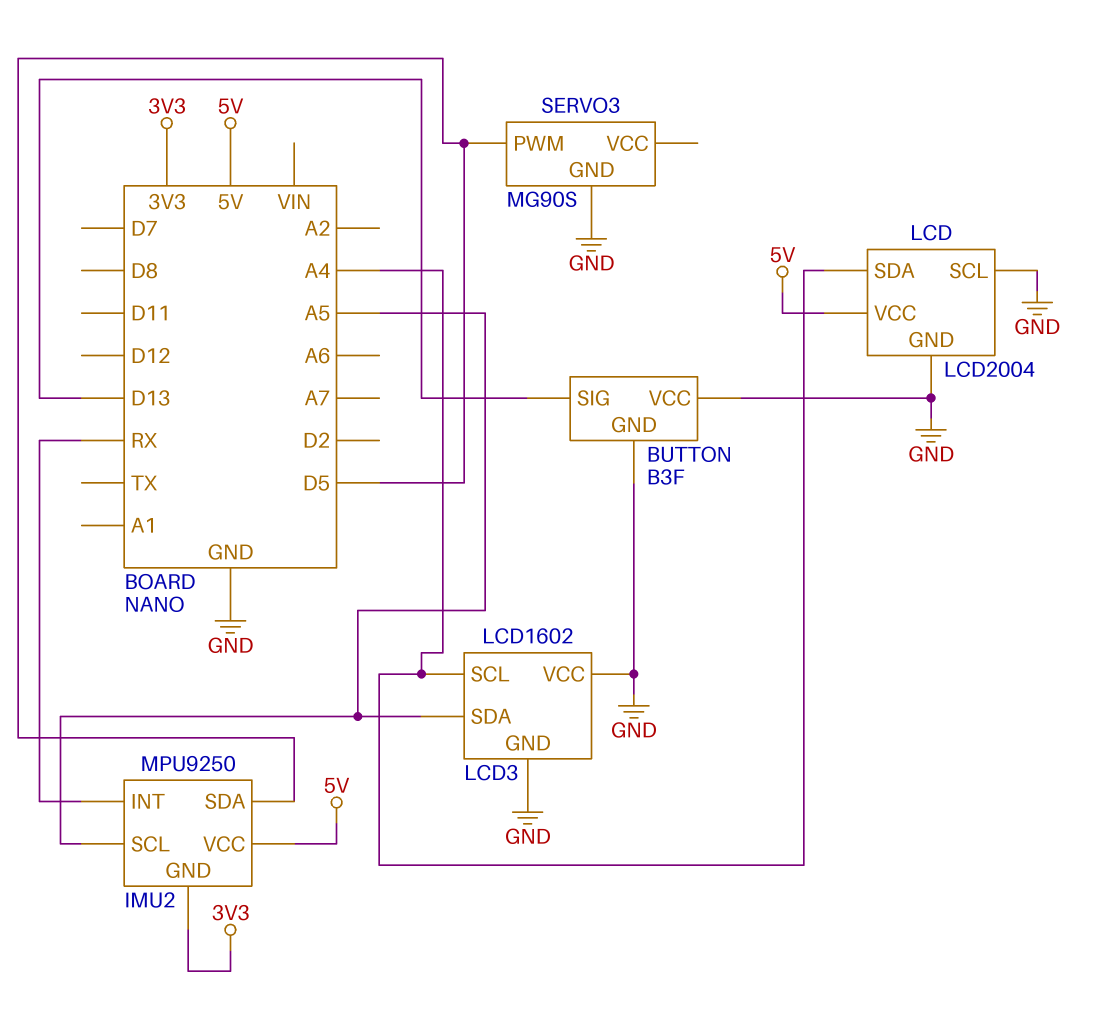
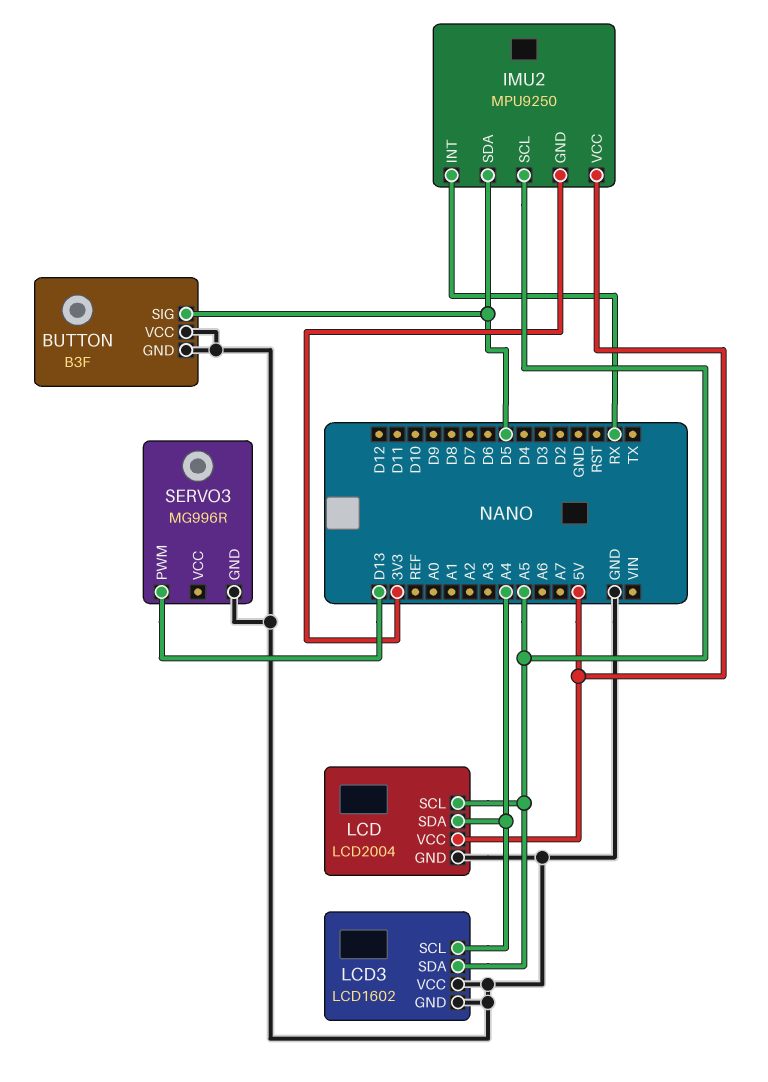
BUTTON pin SIG: D13 -> D5
LCD pin SCL: GND -> A5
SERVO3: MG90S -> MG996R
SERVO3 pin PWM: D5 -> D13

